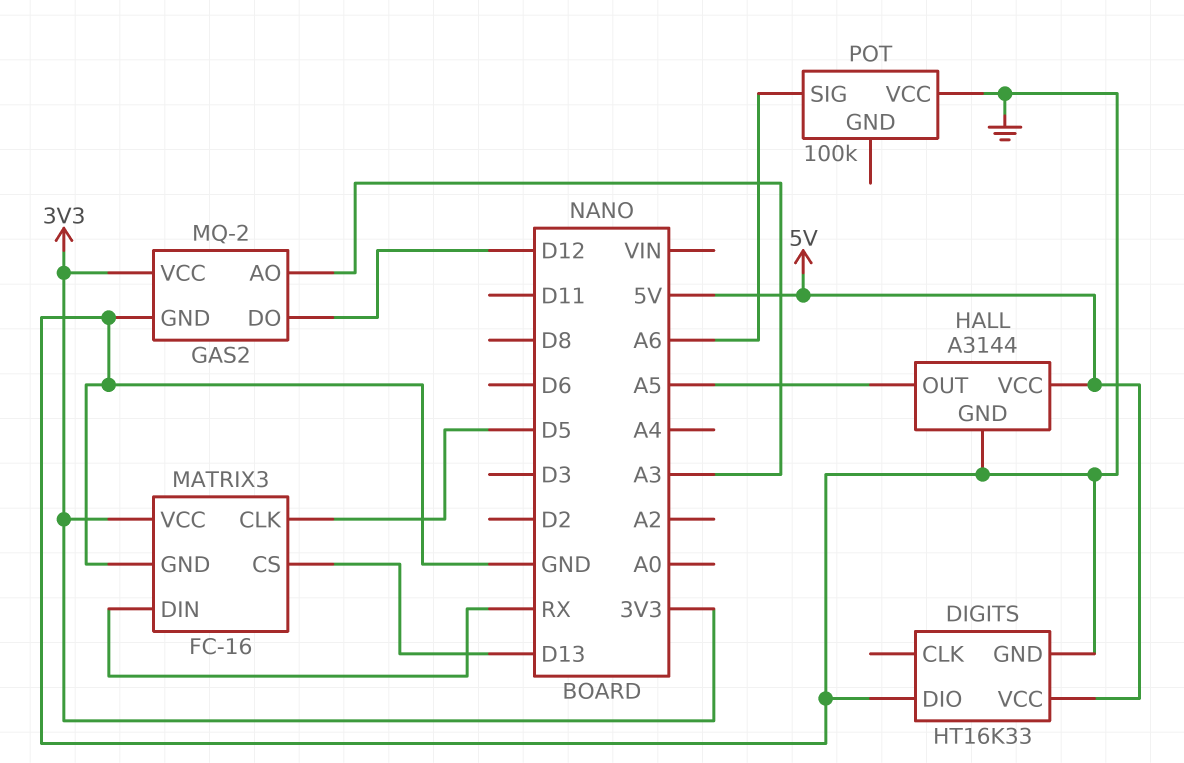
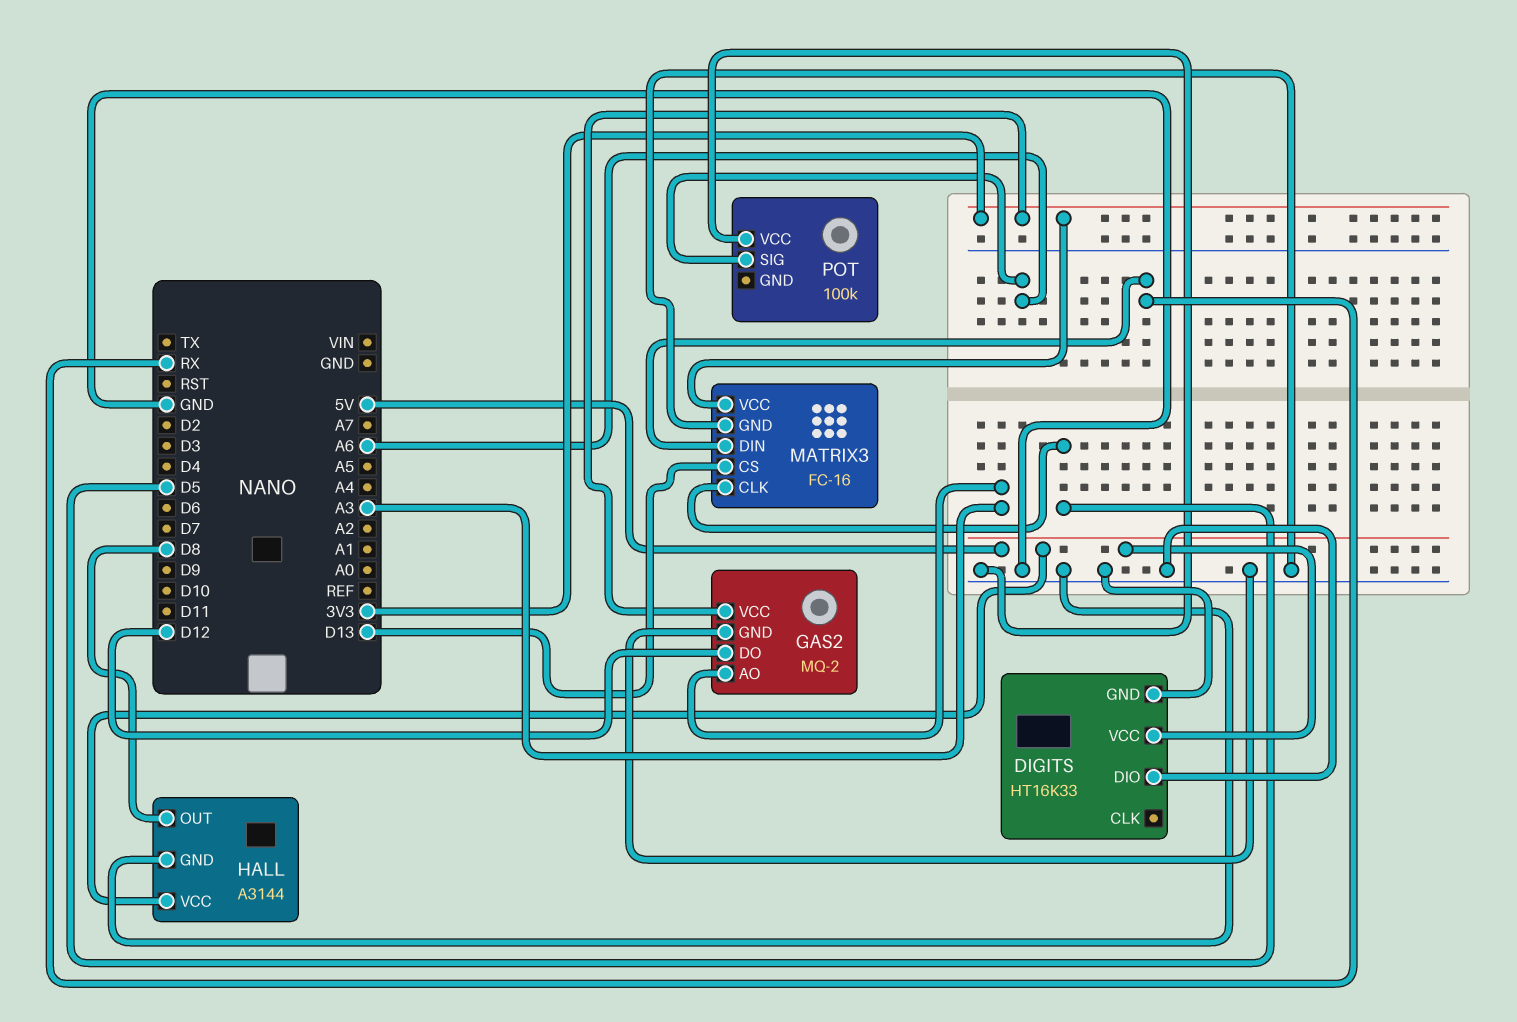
HALL pin OUT: A5 -> D8

